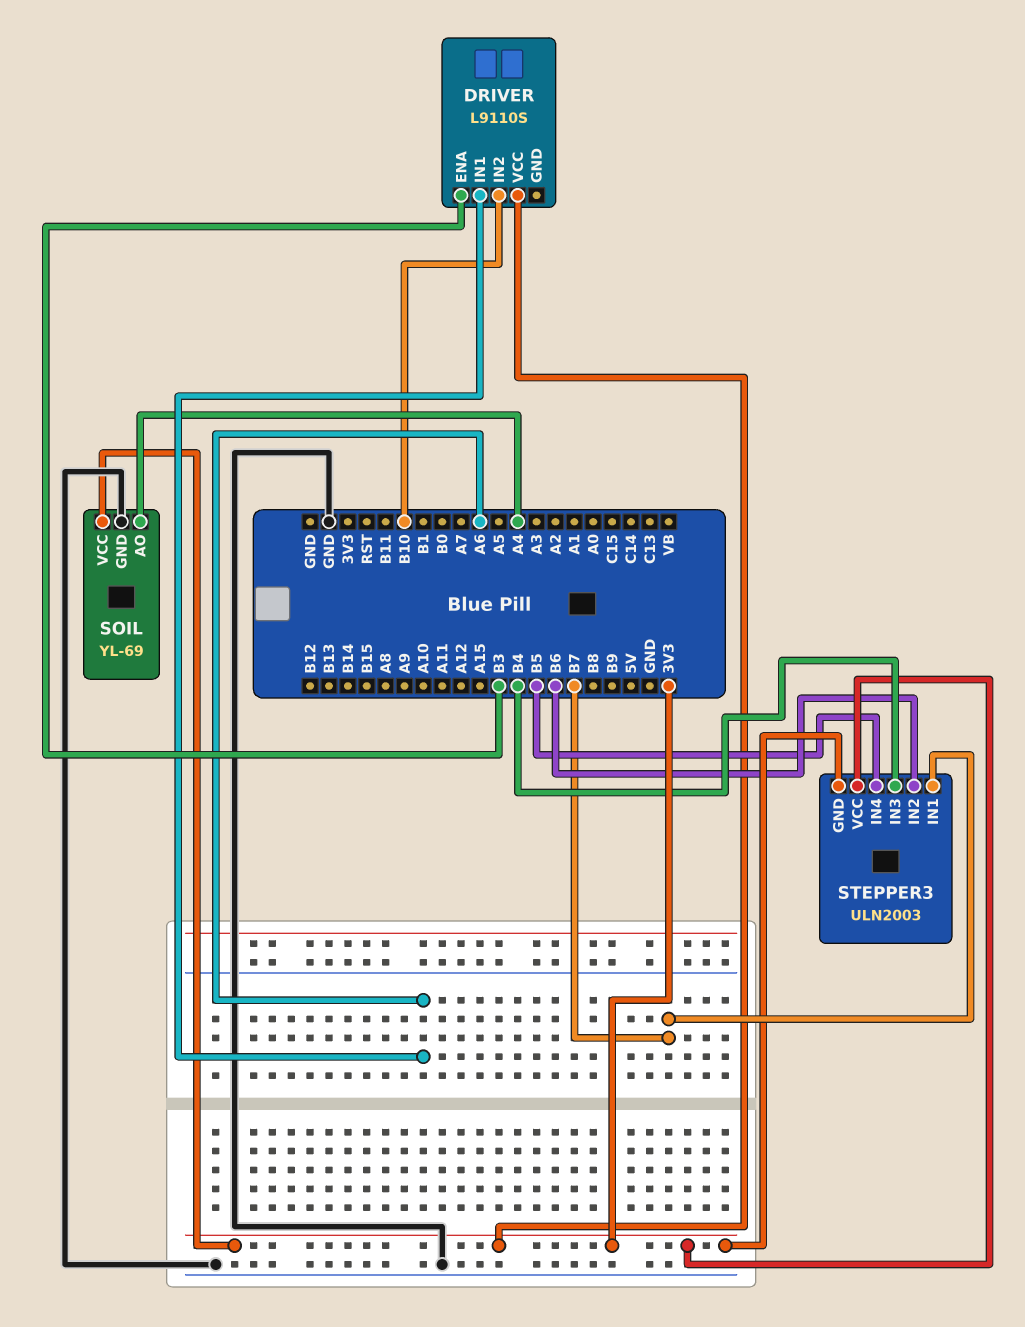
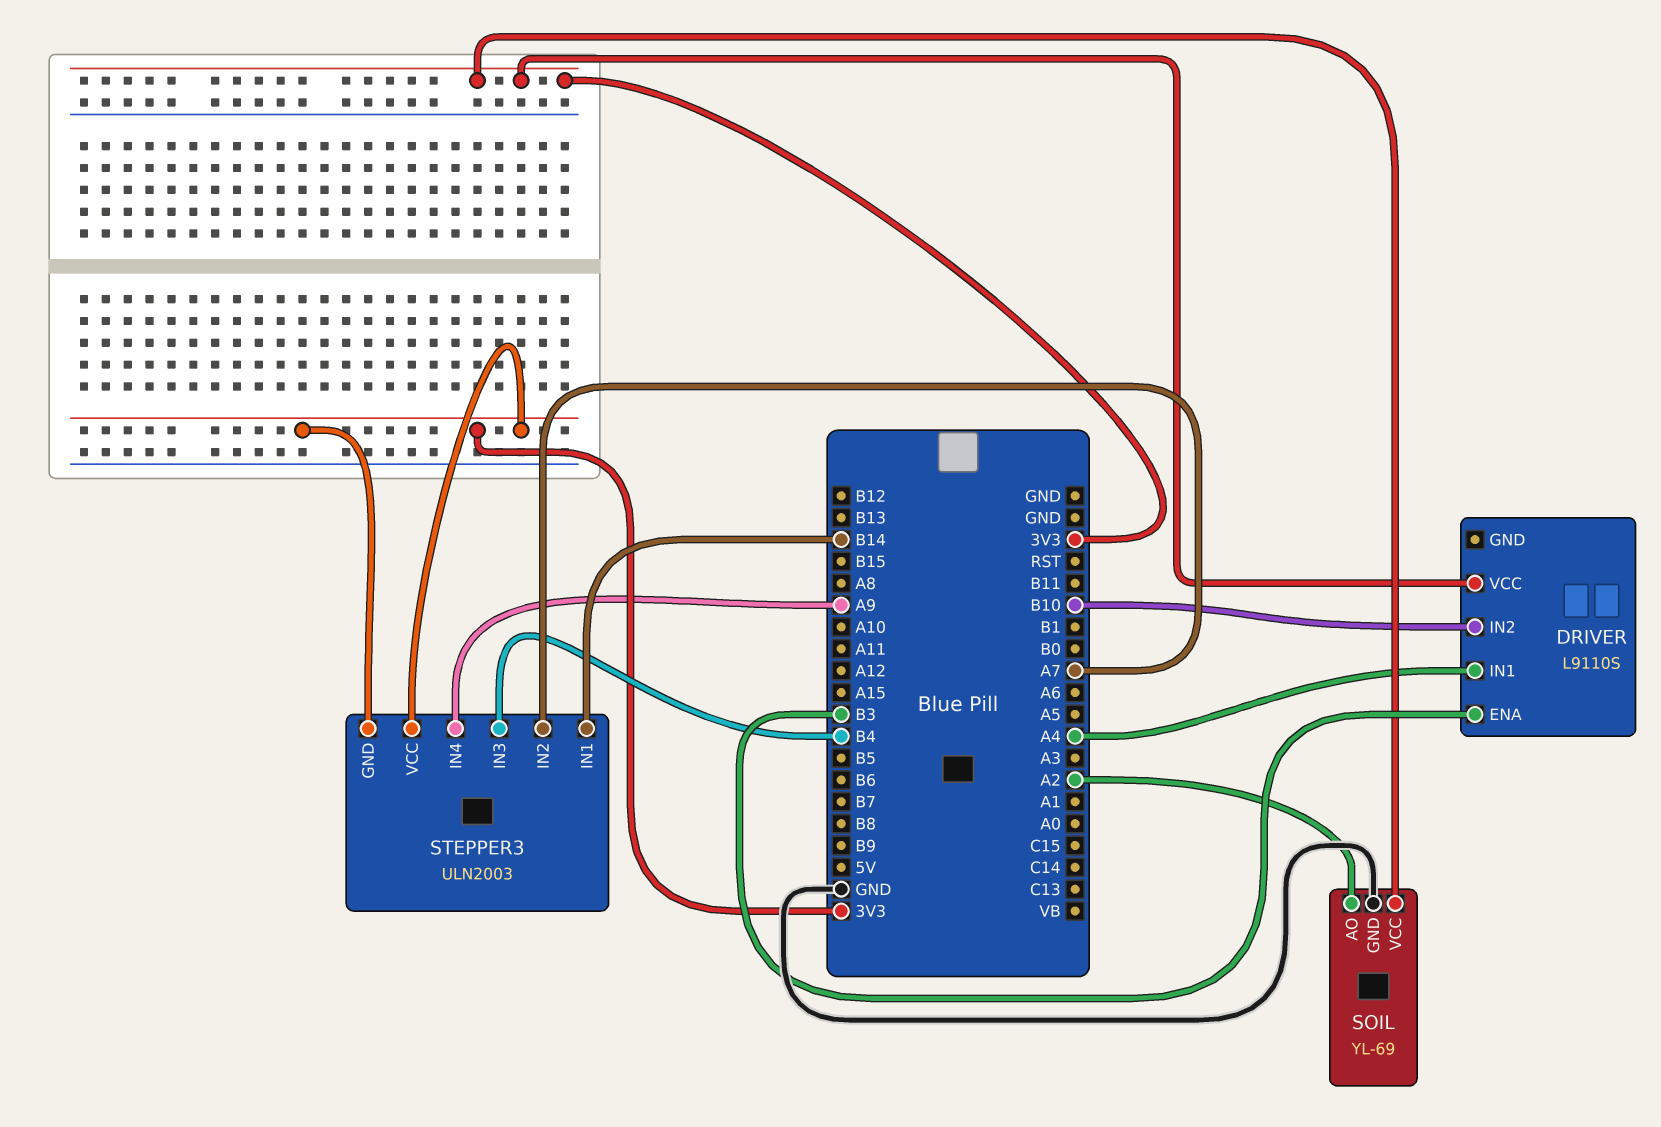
DRIVER pin IN1: A6 -> A4
SOIL pin AO: A4 -> A2
STEPPER3 pin IN1: B7 -> B14
STEPPER3 pin IN2: B6 -> A7
STEPPER3 pin IN4: B5 -> A9

